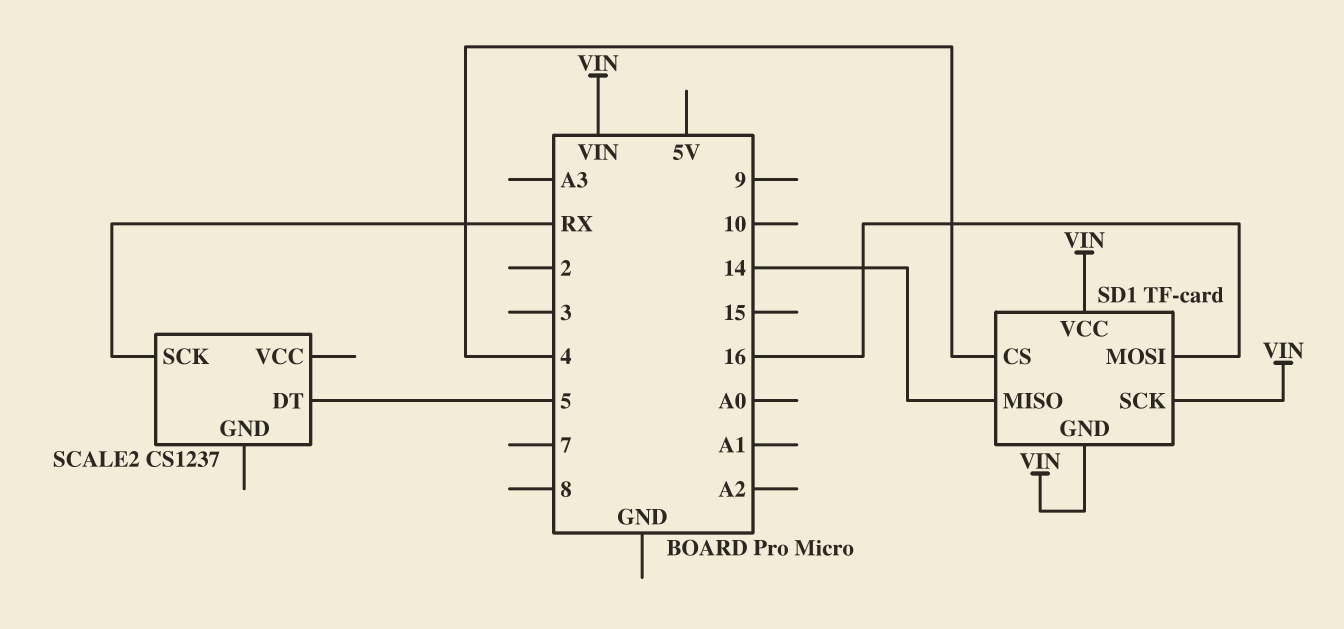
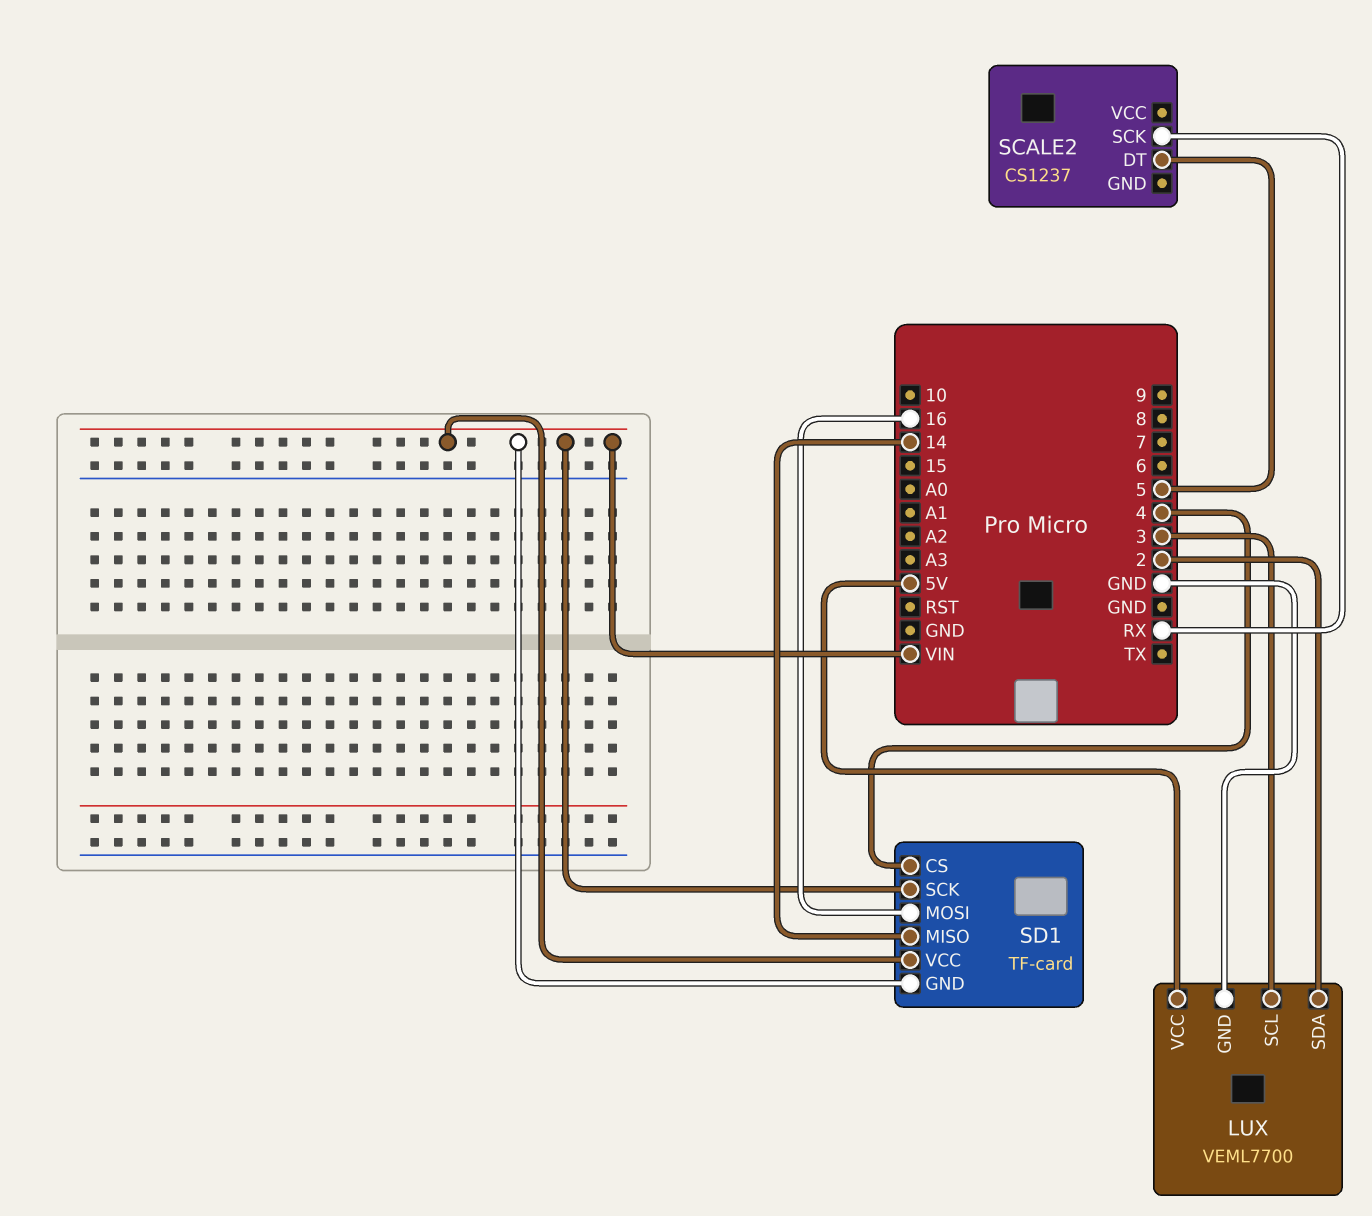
LUX: none -> VEML7700
LUX pin GND: none -> GND
LUX pin SCL: none -> 3
LUX pin SDA: none -> 2
LUX pin VCC: none -> 5V

